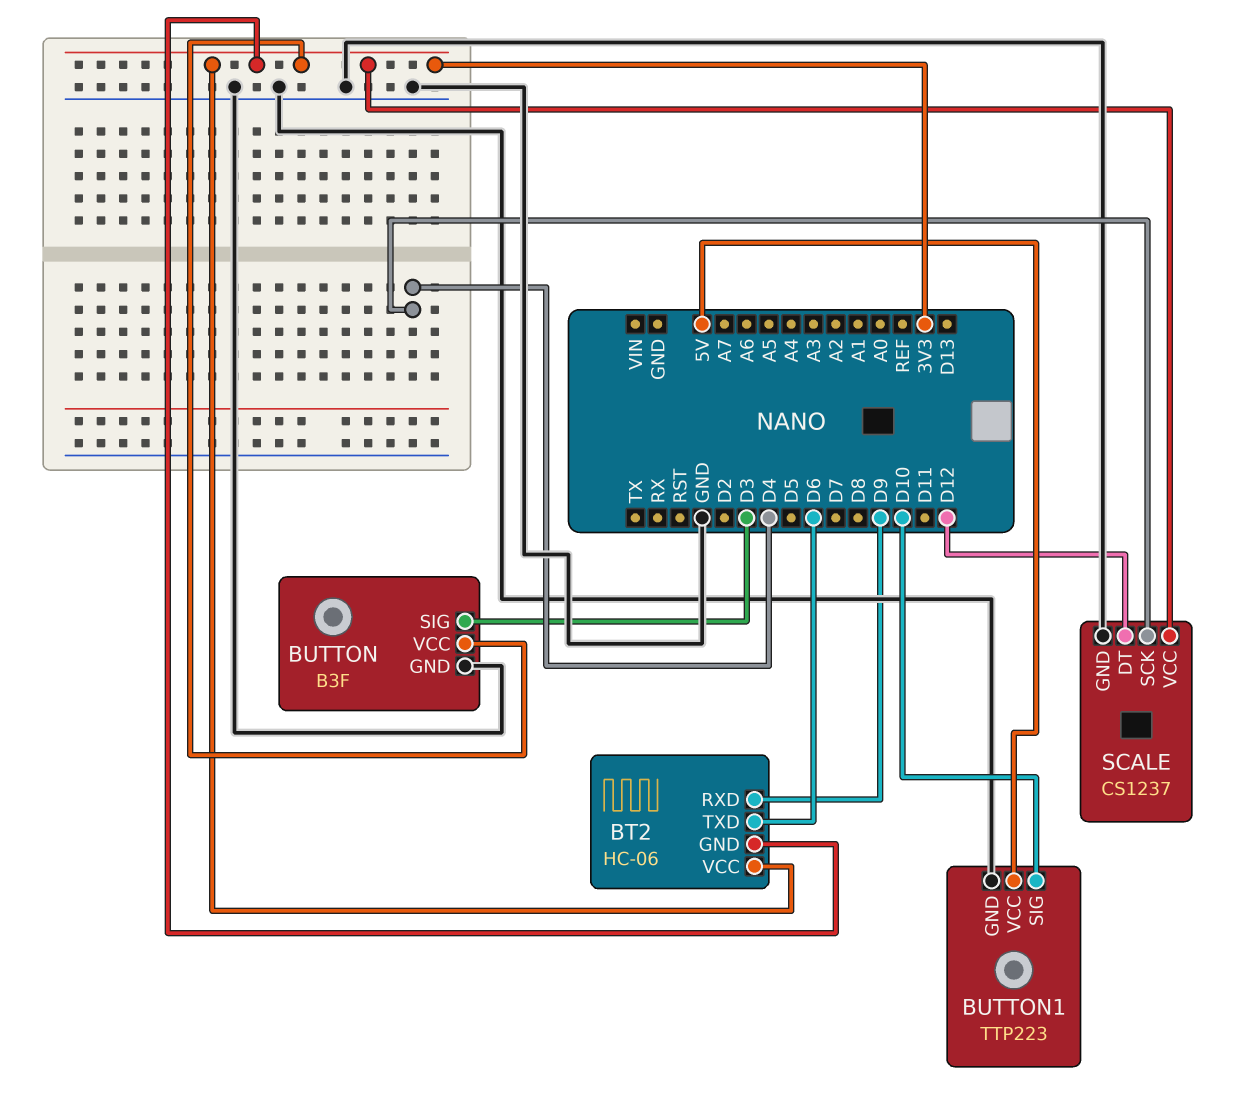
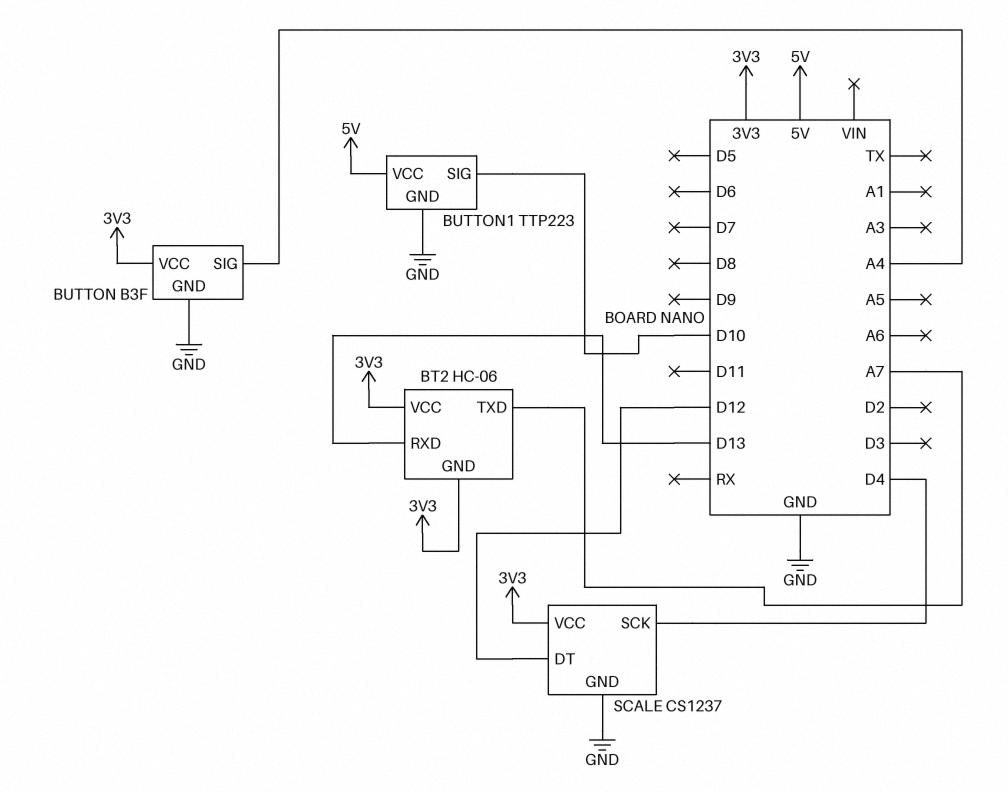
BT2 pin RXD: D9 -> D13
BT2 pin TXD: D6 -> A7
BUTTON pin SIG: D3 -> A4

